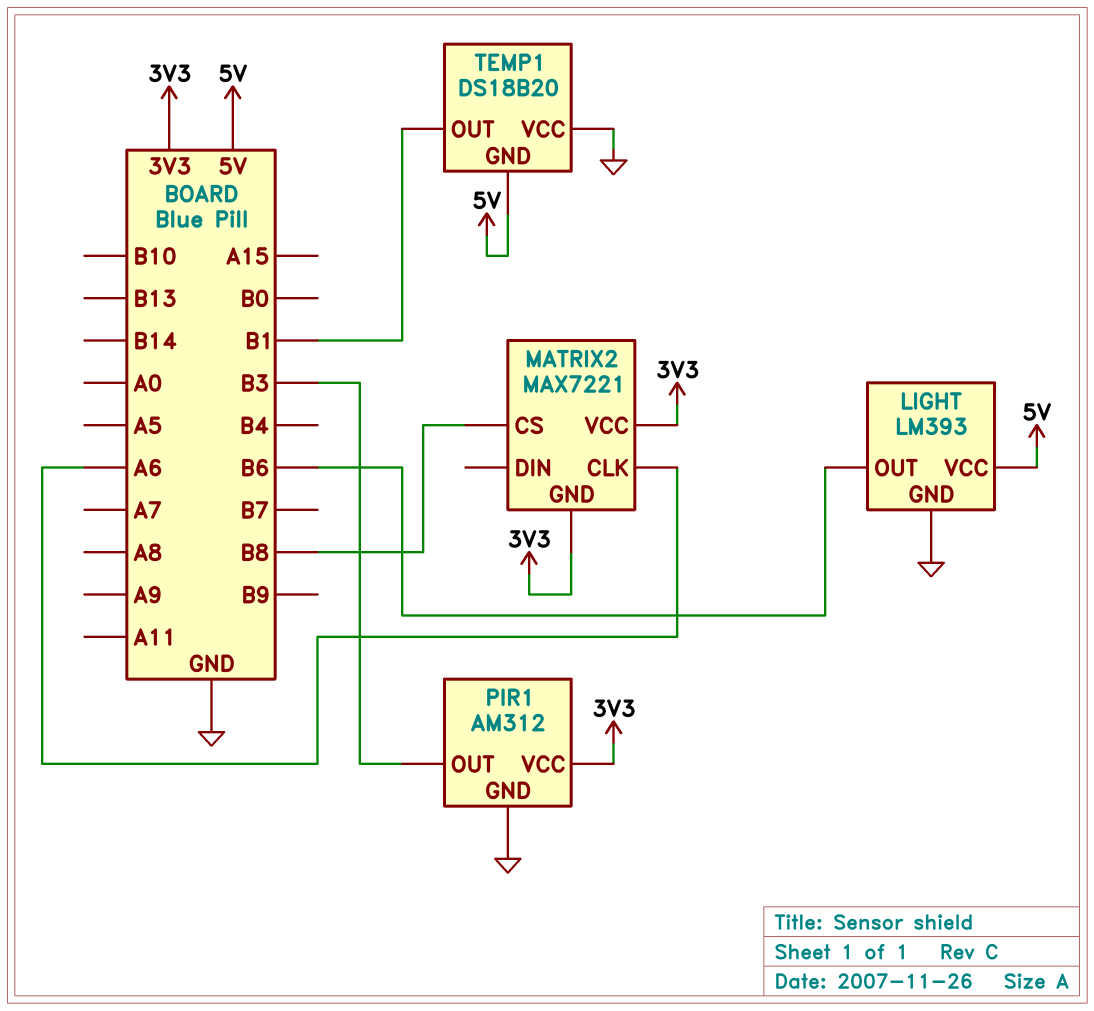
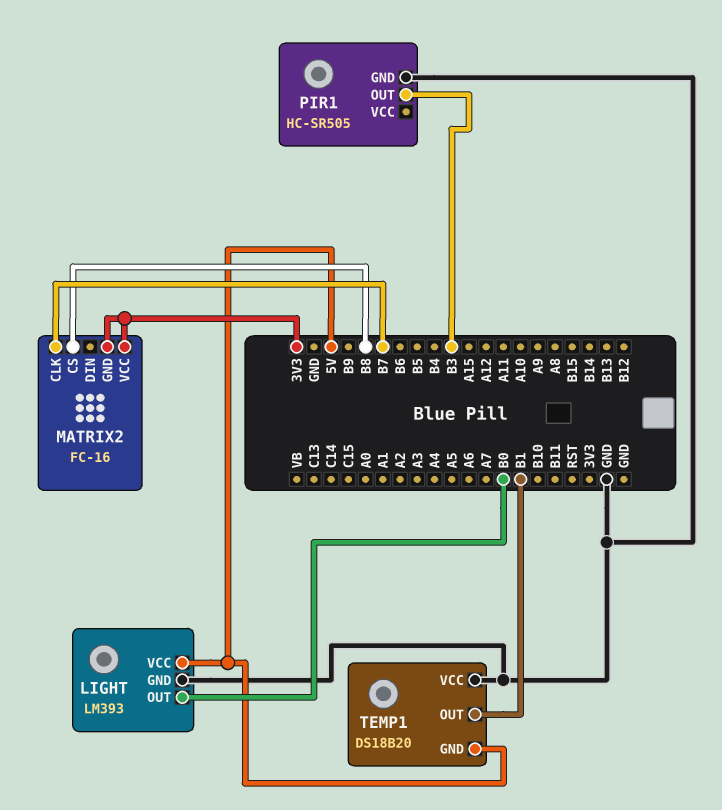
LIGHT pin OUT: B6 -> B0
MATRIX2: MAX7221 -> FC-16
MATRIX2 pin CLK: A6 -> B7
PIR1: AM312 -> HC-SR505
PIR1 pin VCC: 3V3 -> none

